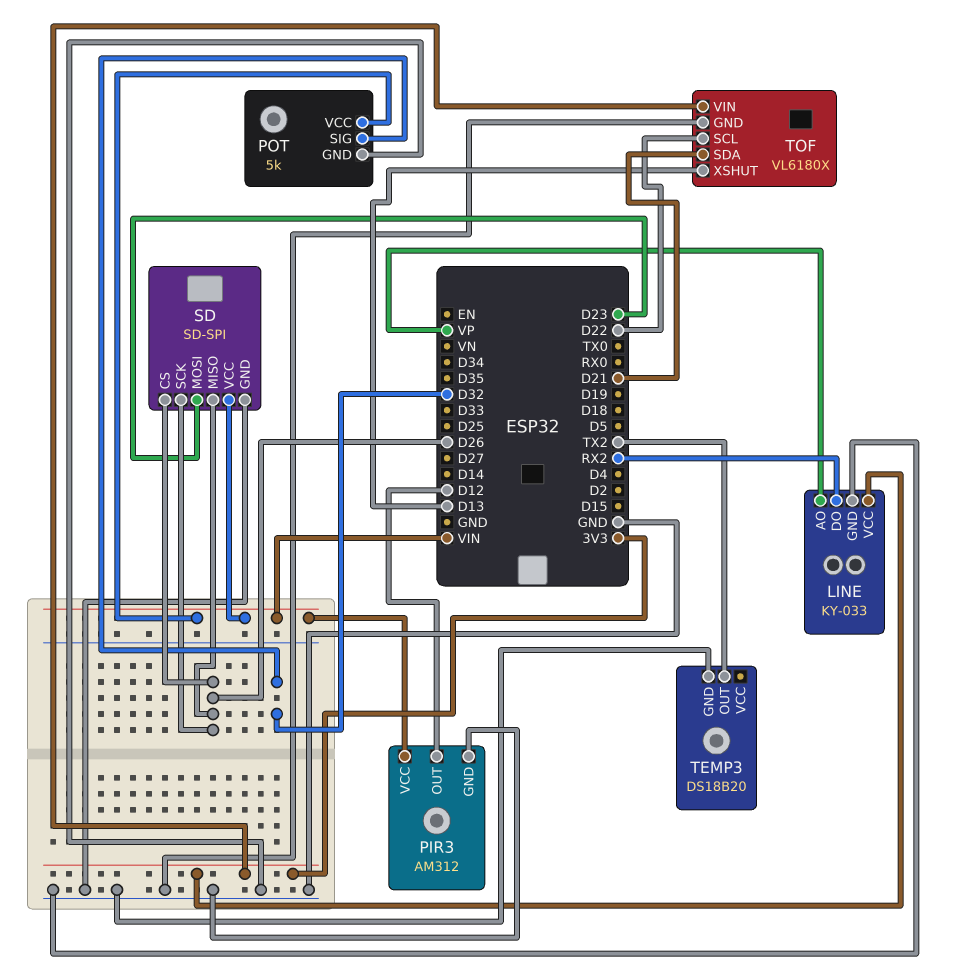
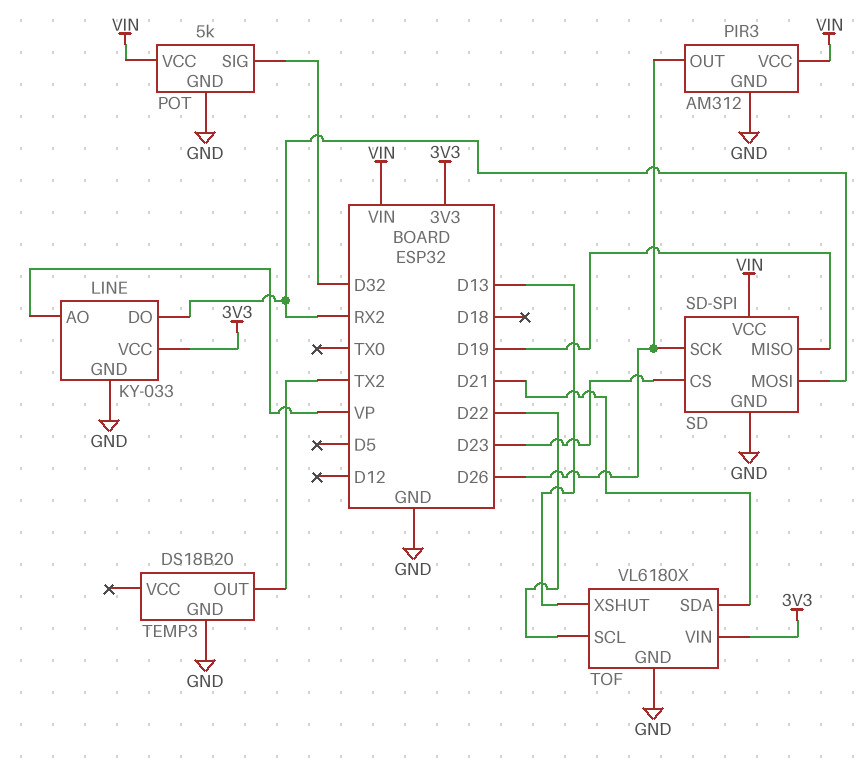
PIR3 pin OUT: D12 -> D26
SD pin CS: D26 -> D23
SD pin MISO: D26 -> D19
SD pin MOSI: D23 -> RX2

